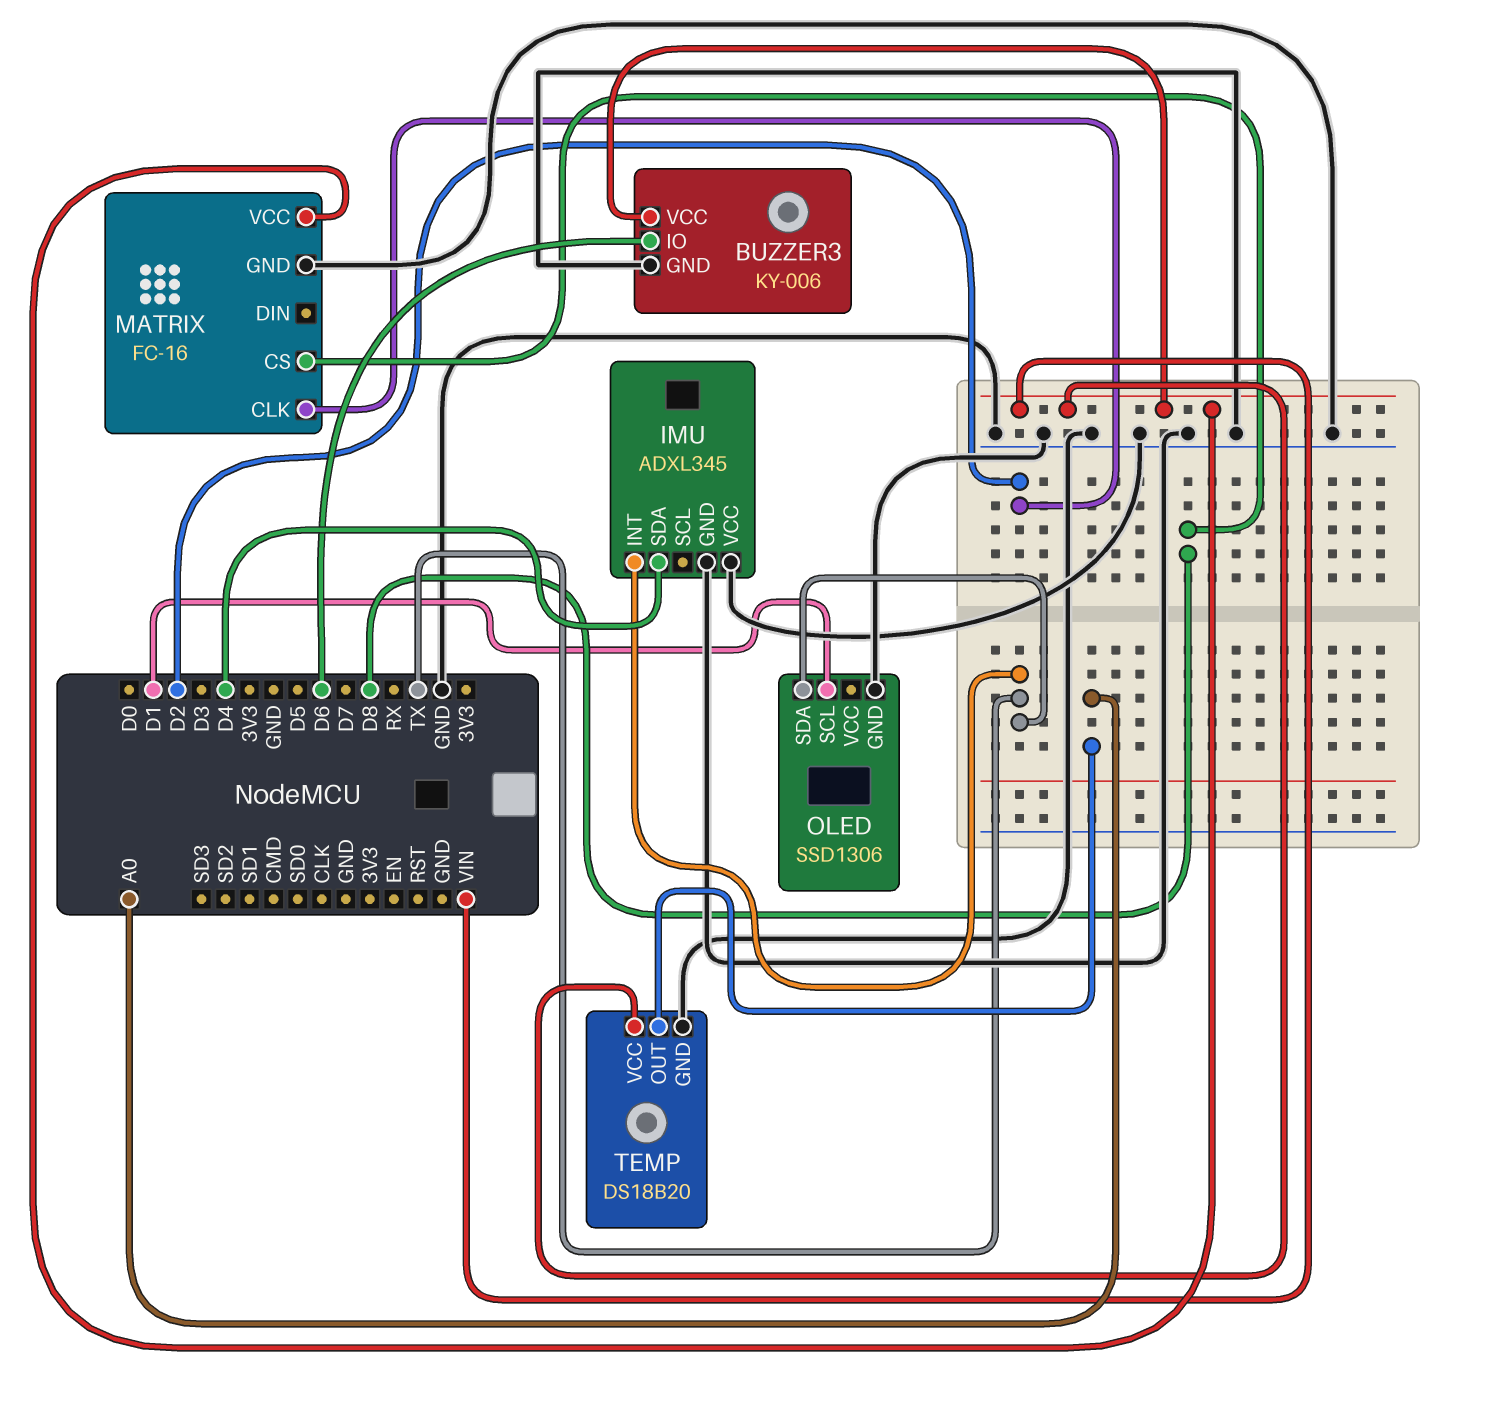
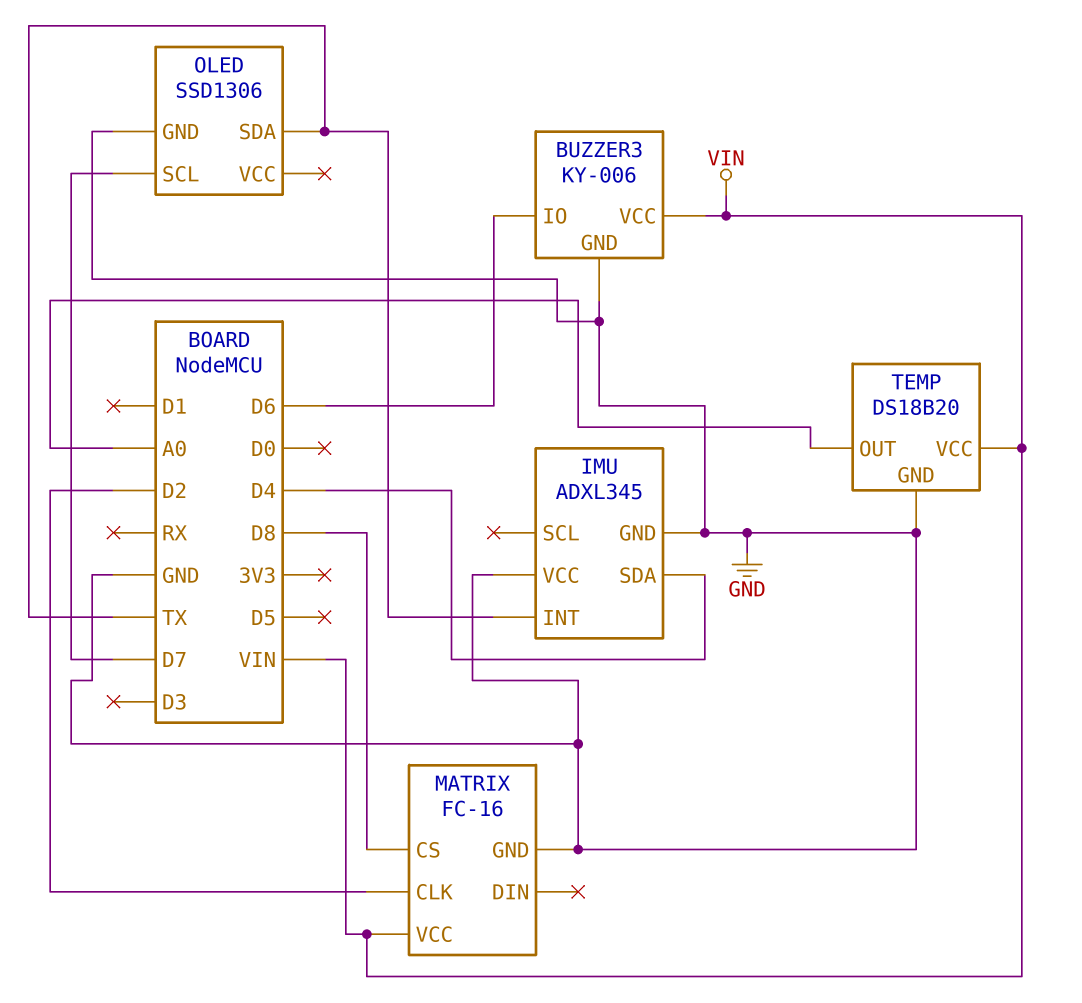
OLED pin SCL: D1 -> D7

